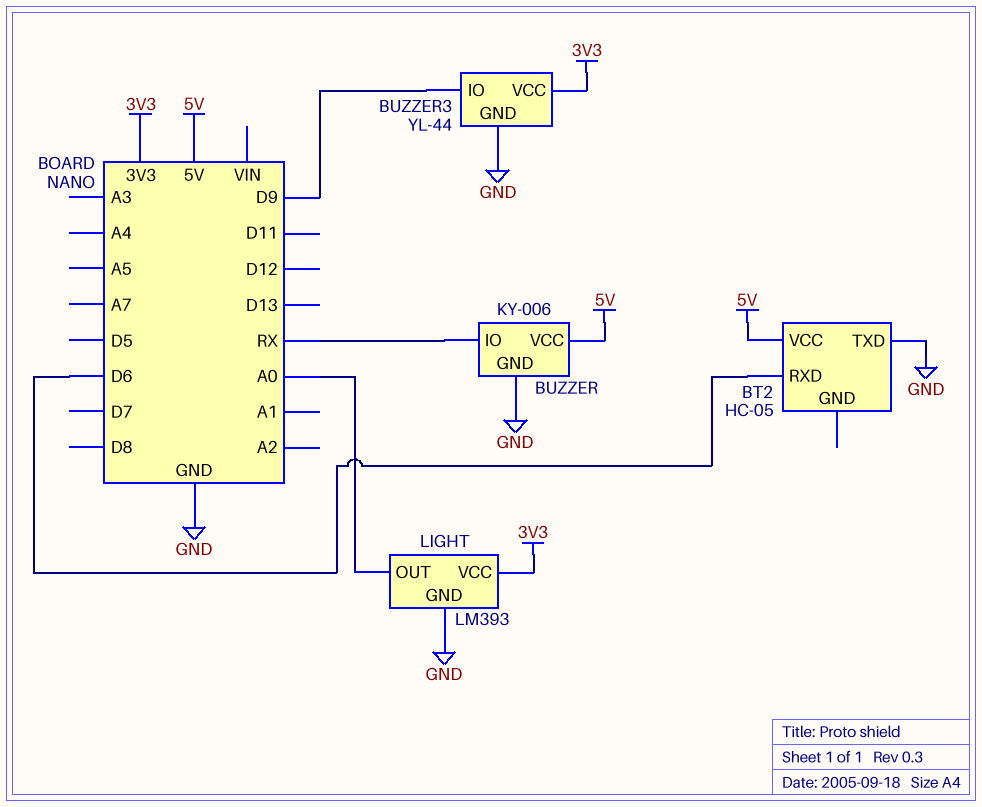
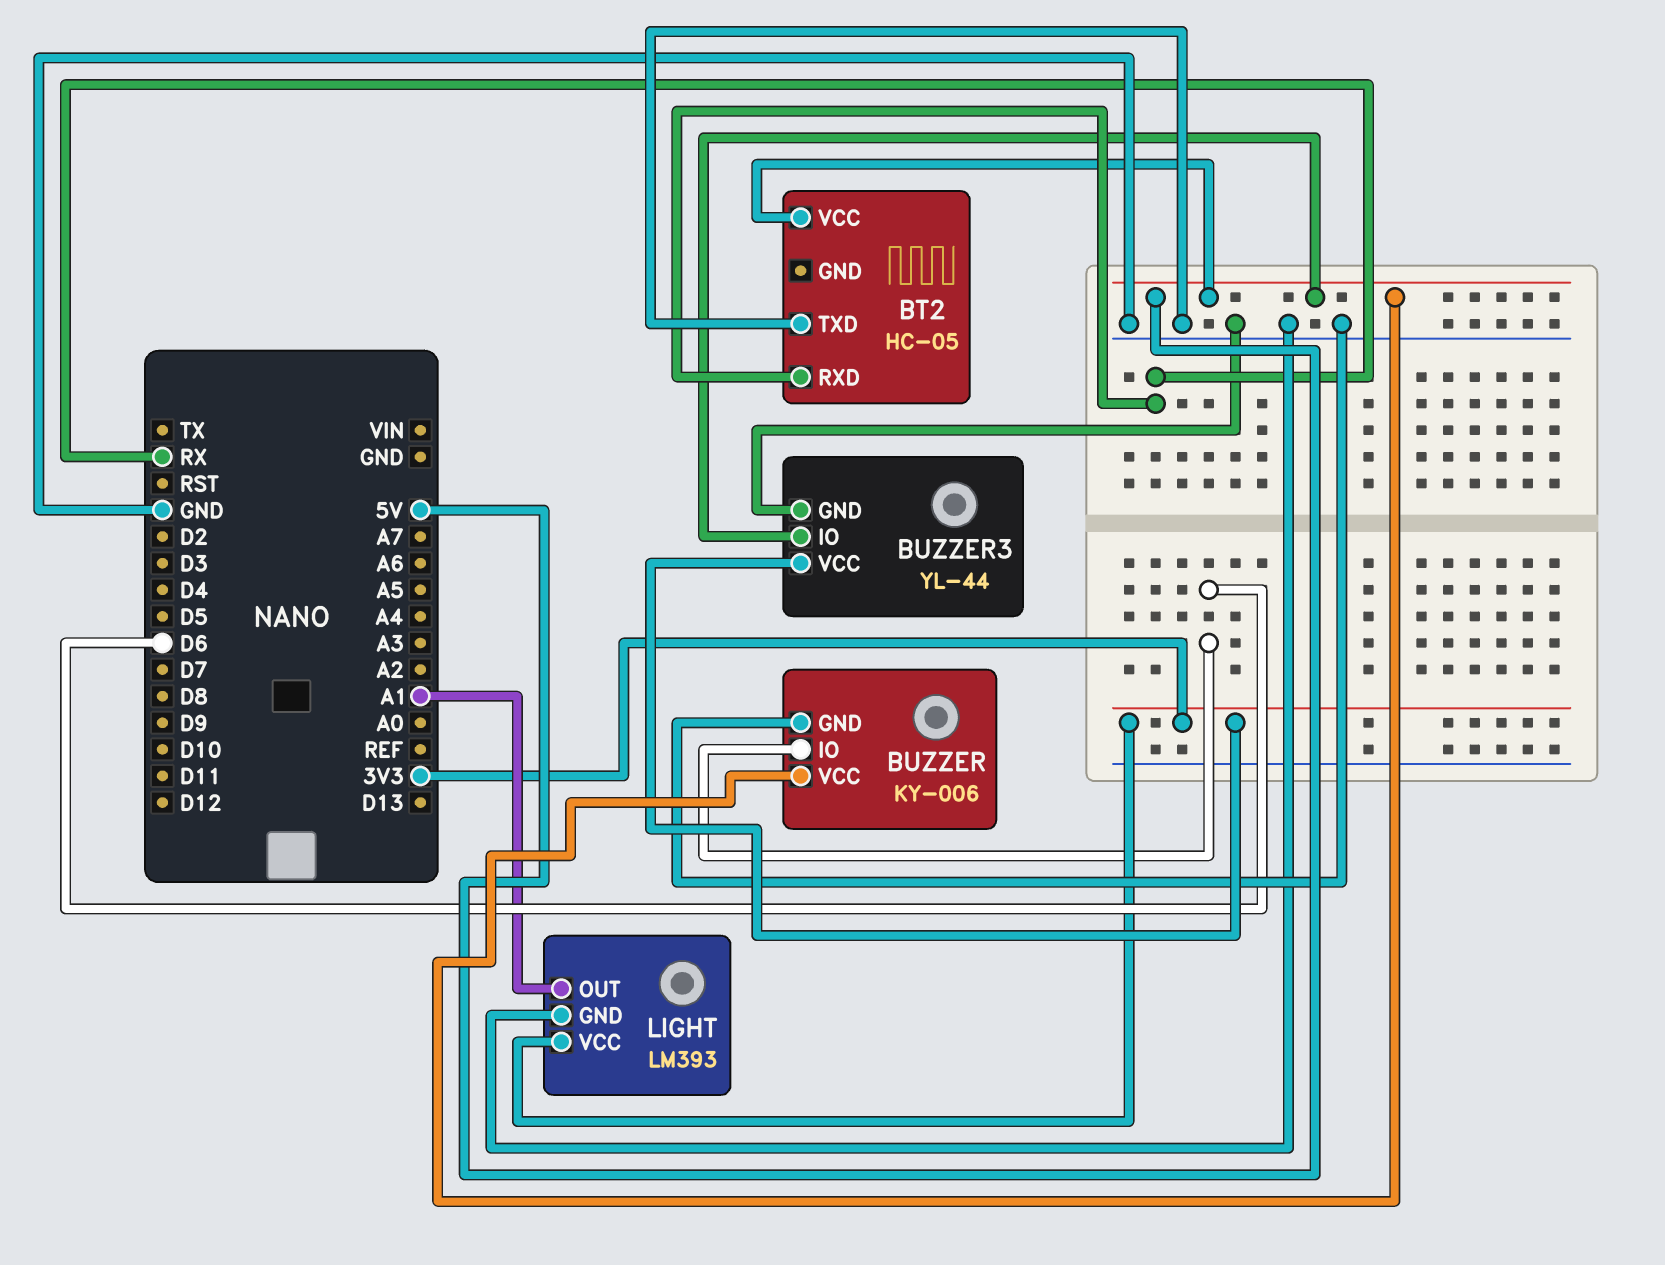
BT2 pin RXD: D6 -> RX
BUZZER pin IO: RX -> D6
BUZZER3 pin IO: D9 -> 5V
LIGHT pin OUT: A0 -> A1

